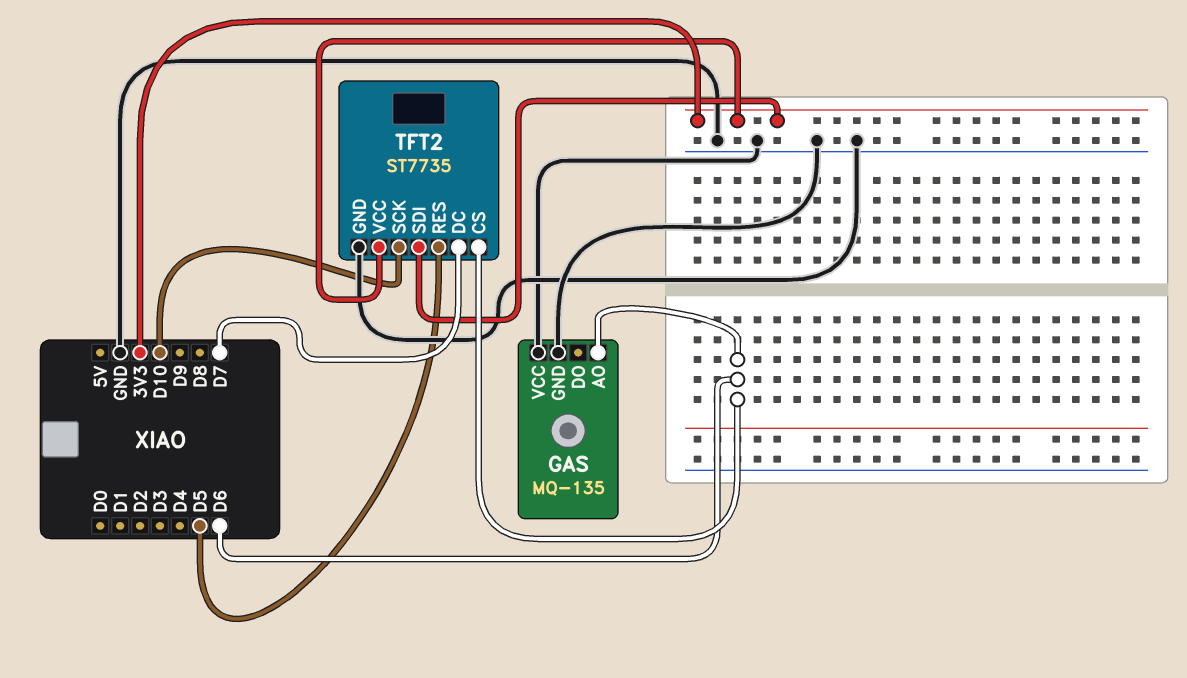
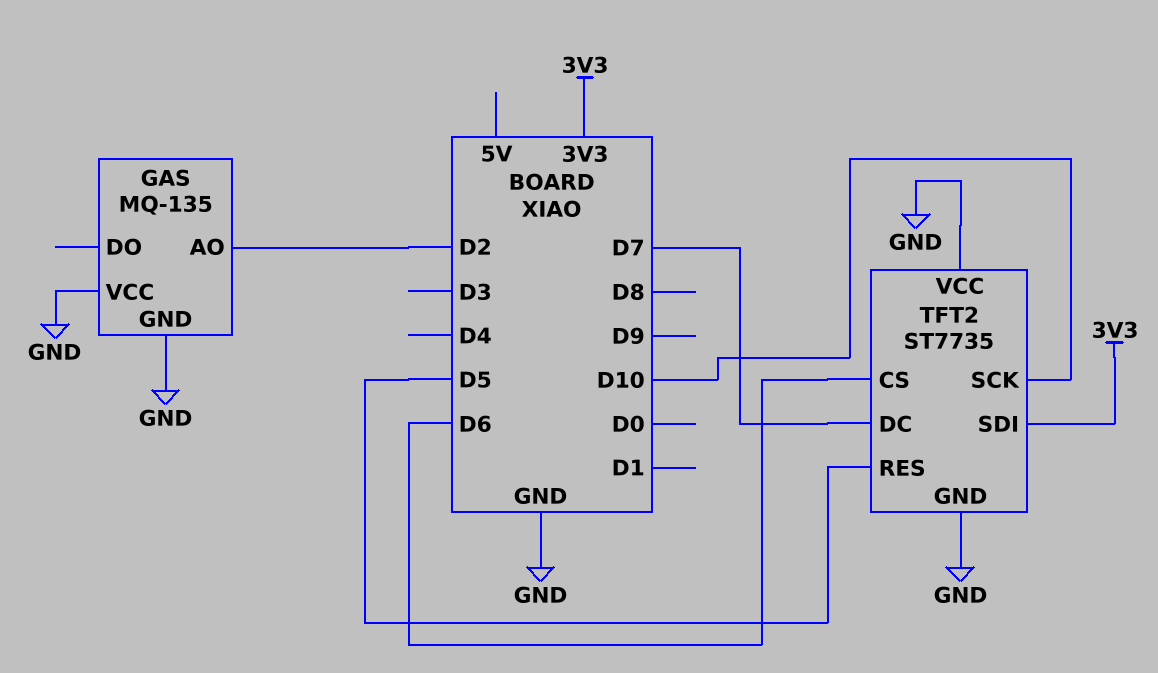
GAS pin AO: D6 -> D2
TFT2 pin VCC: 3V3 -> GND

